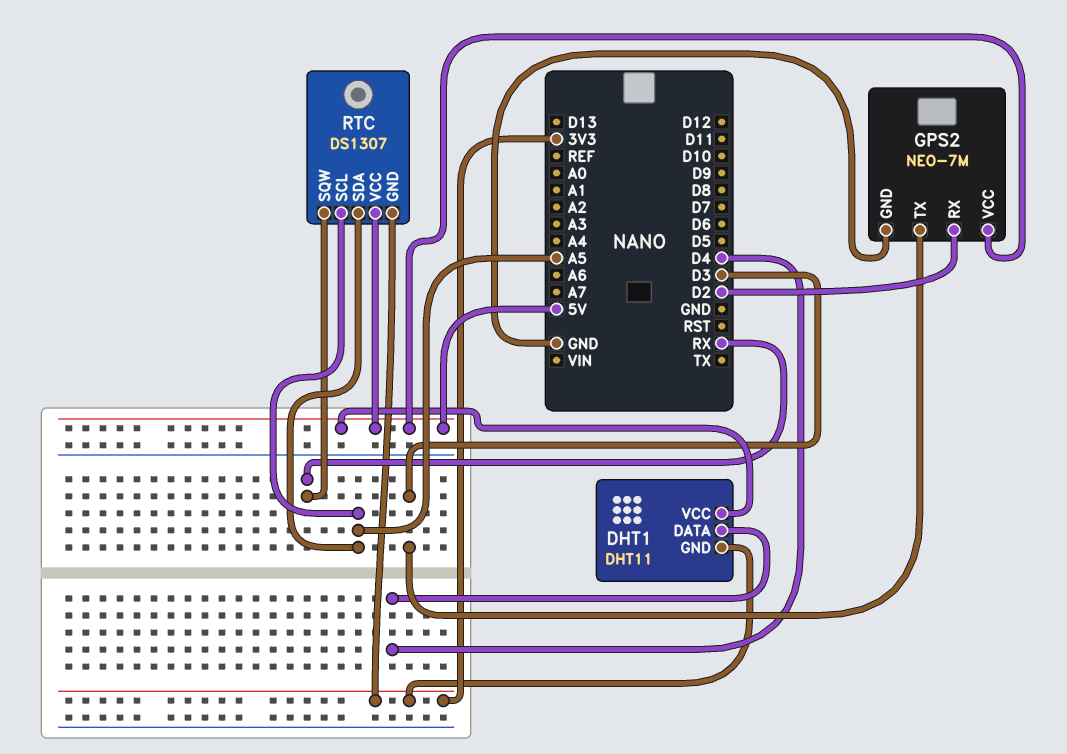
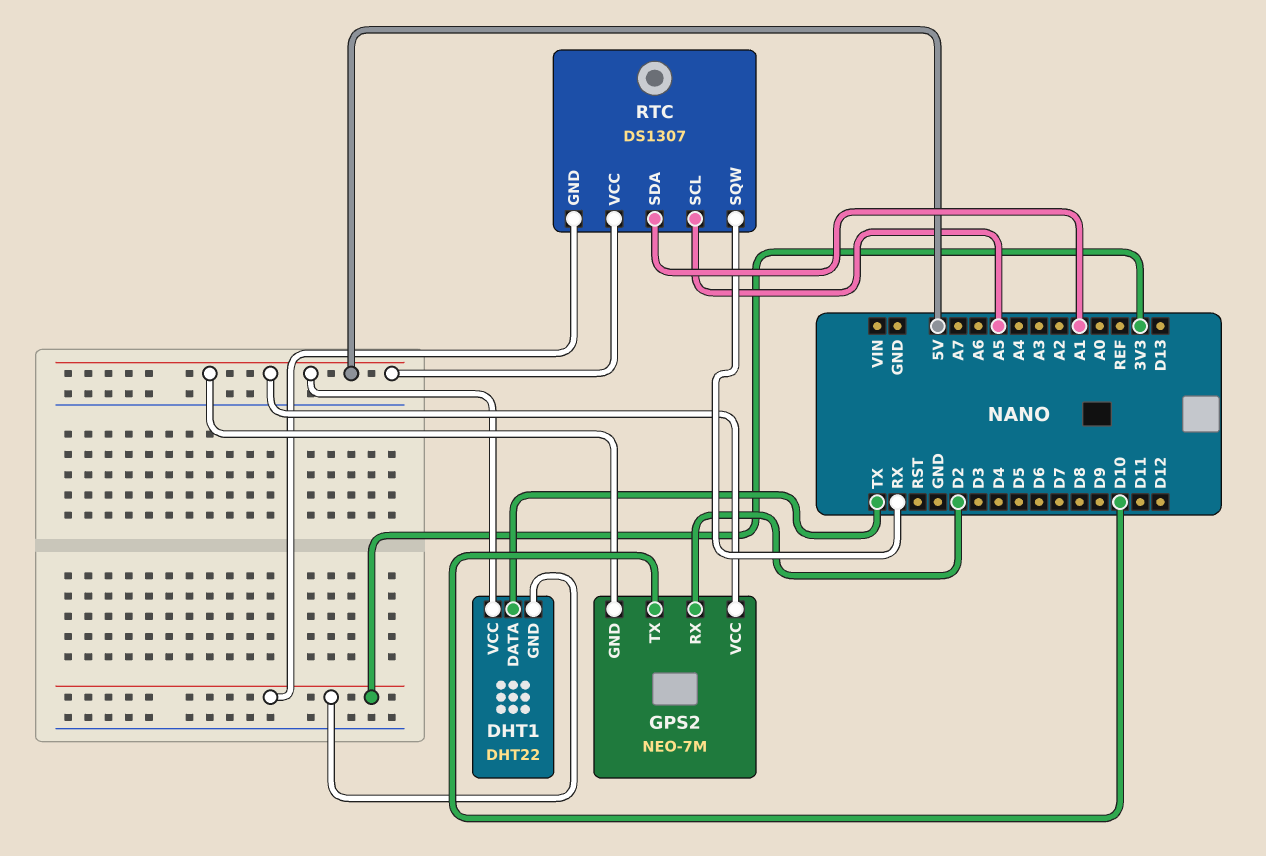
DHT1: DHT11 -> DHT22
DHT1 pin DATA: D4 -> TX
GPS2 pin GND: GND -> 5V
GPS2 pin TX: D3 -> D10
RTC pin SDA: A5 -> A1

